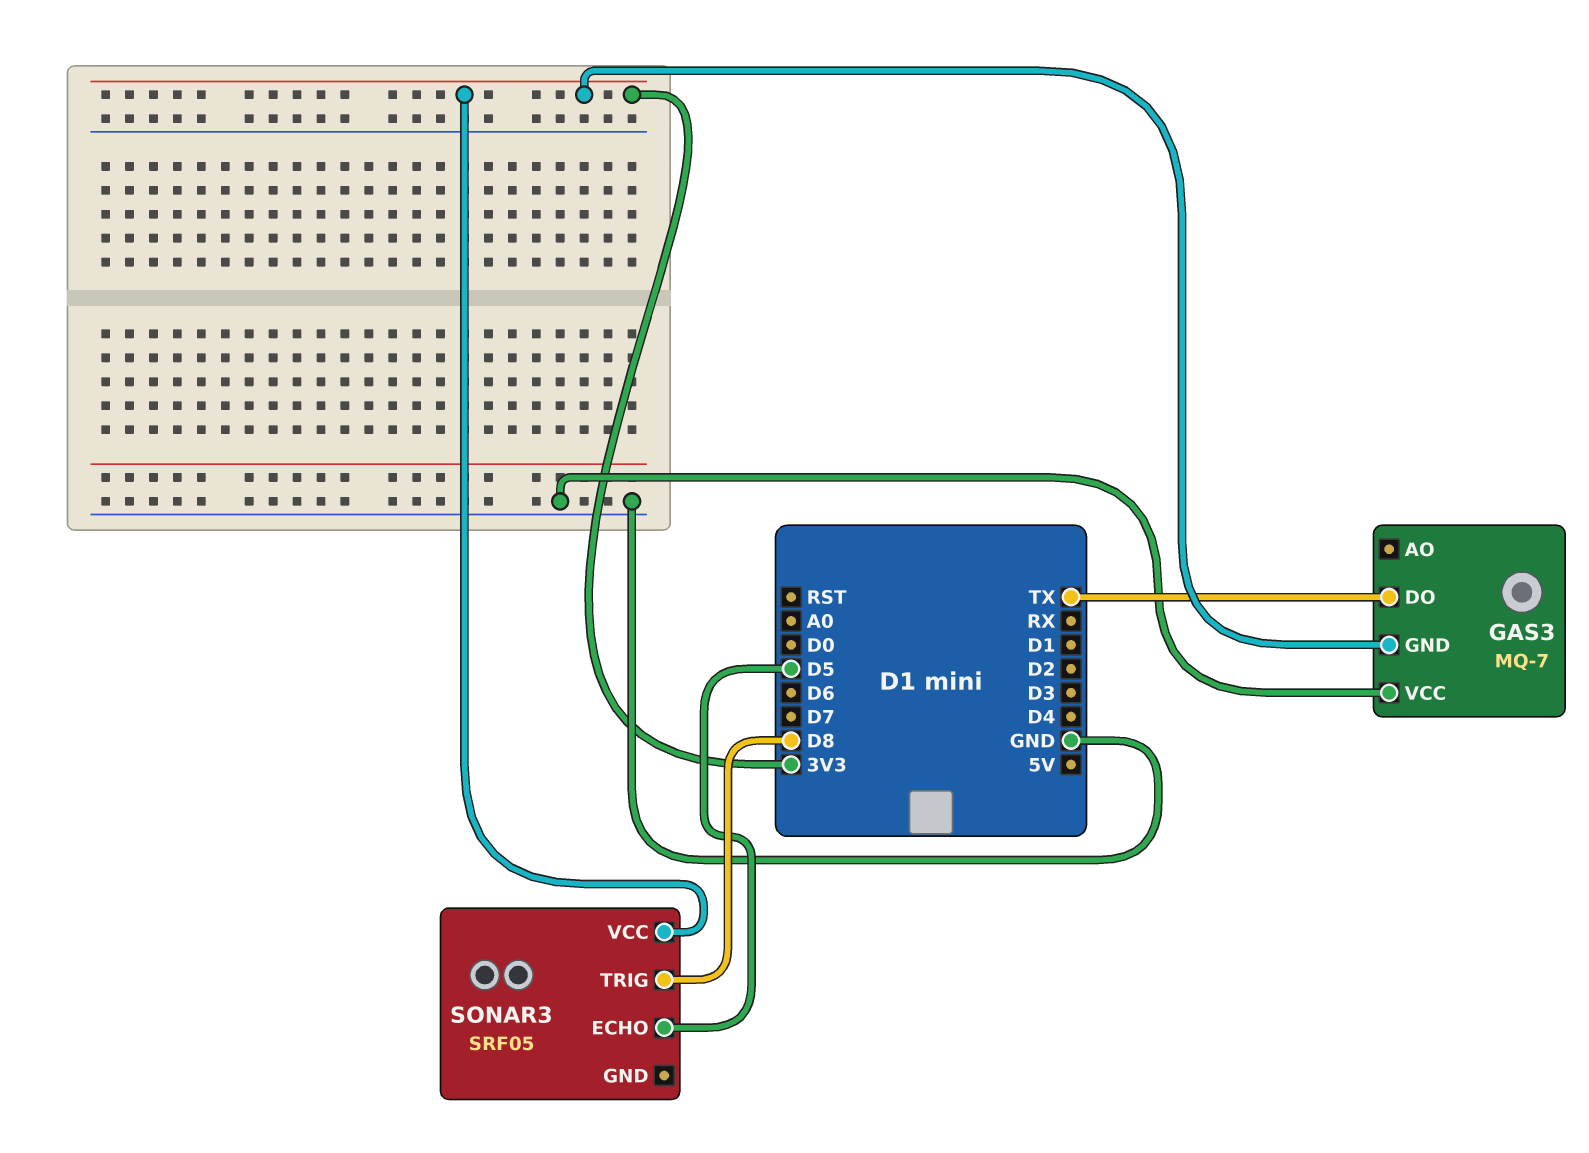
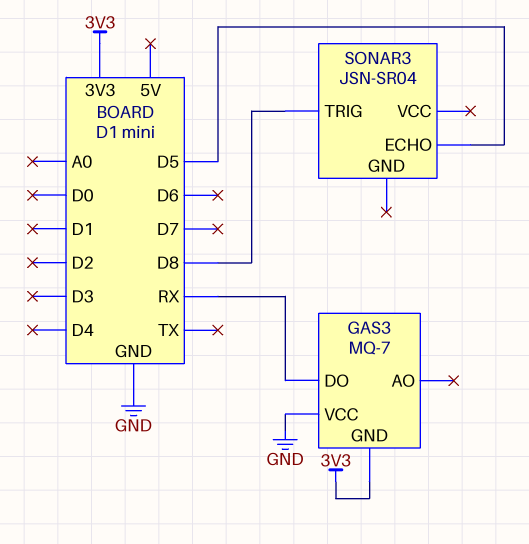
GAS3 pin DO: TX -> RX
SONAR3: SRF05 -> JSN-SR04
SONAR3 pin VCC: 3V3 -> none

